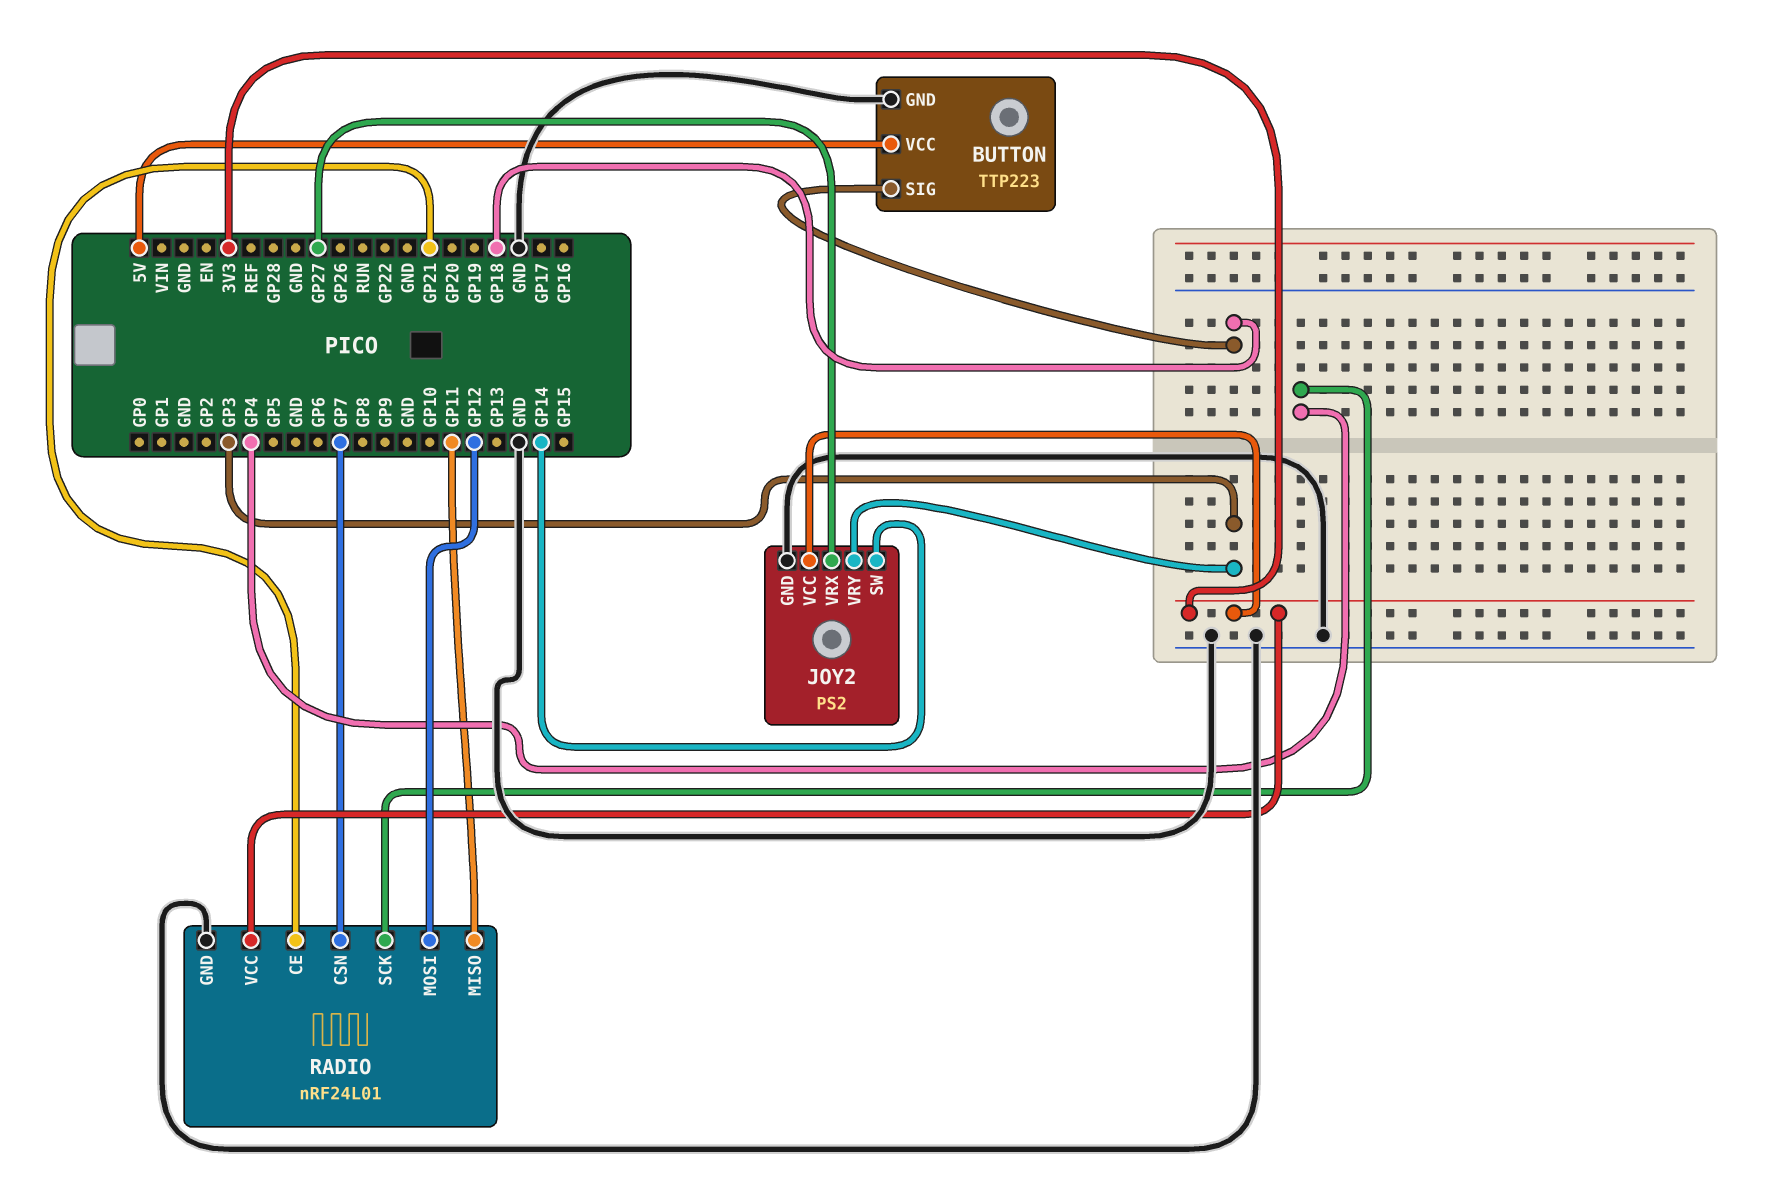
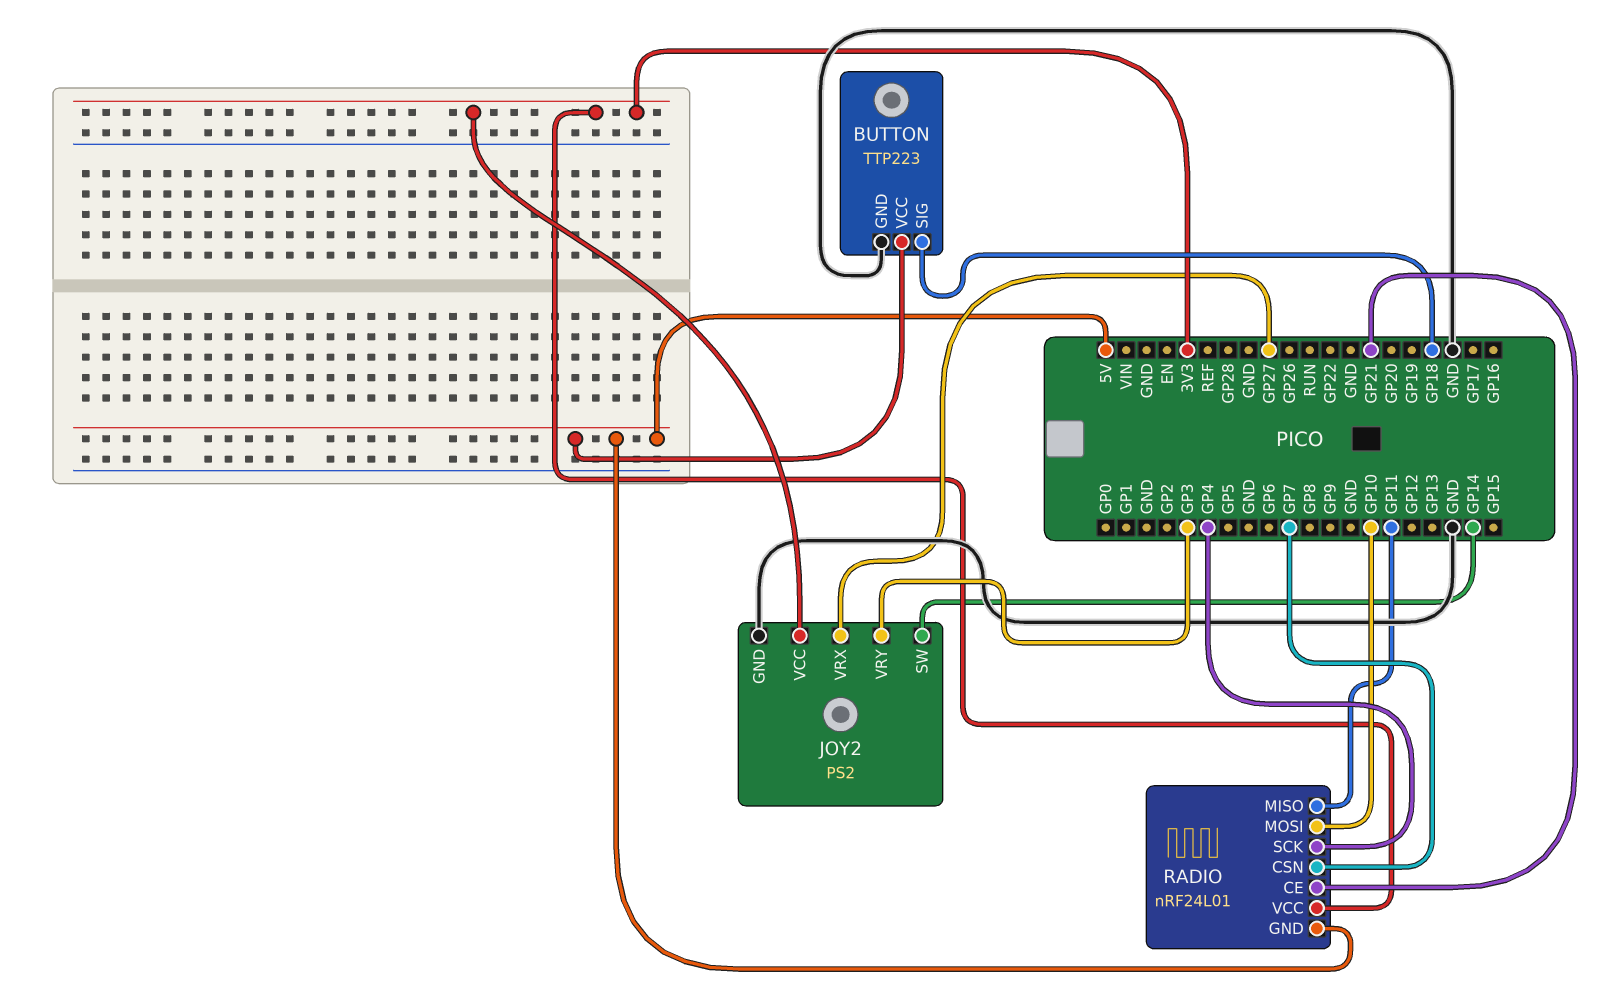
RADIO pin GND: GND -> 5V
RADIO pin MOSI: GP12 -> GP10

